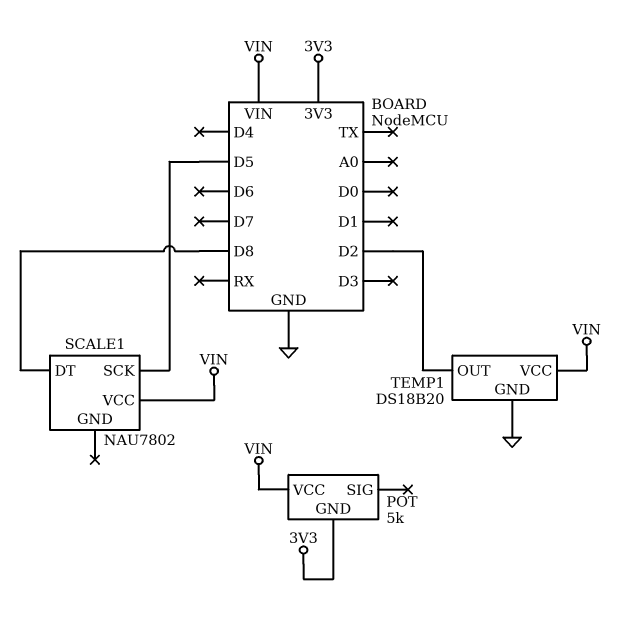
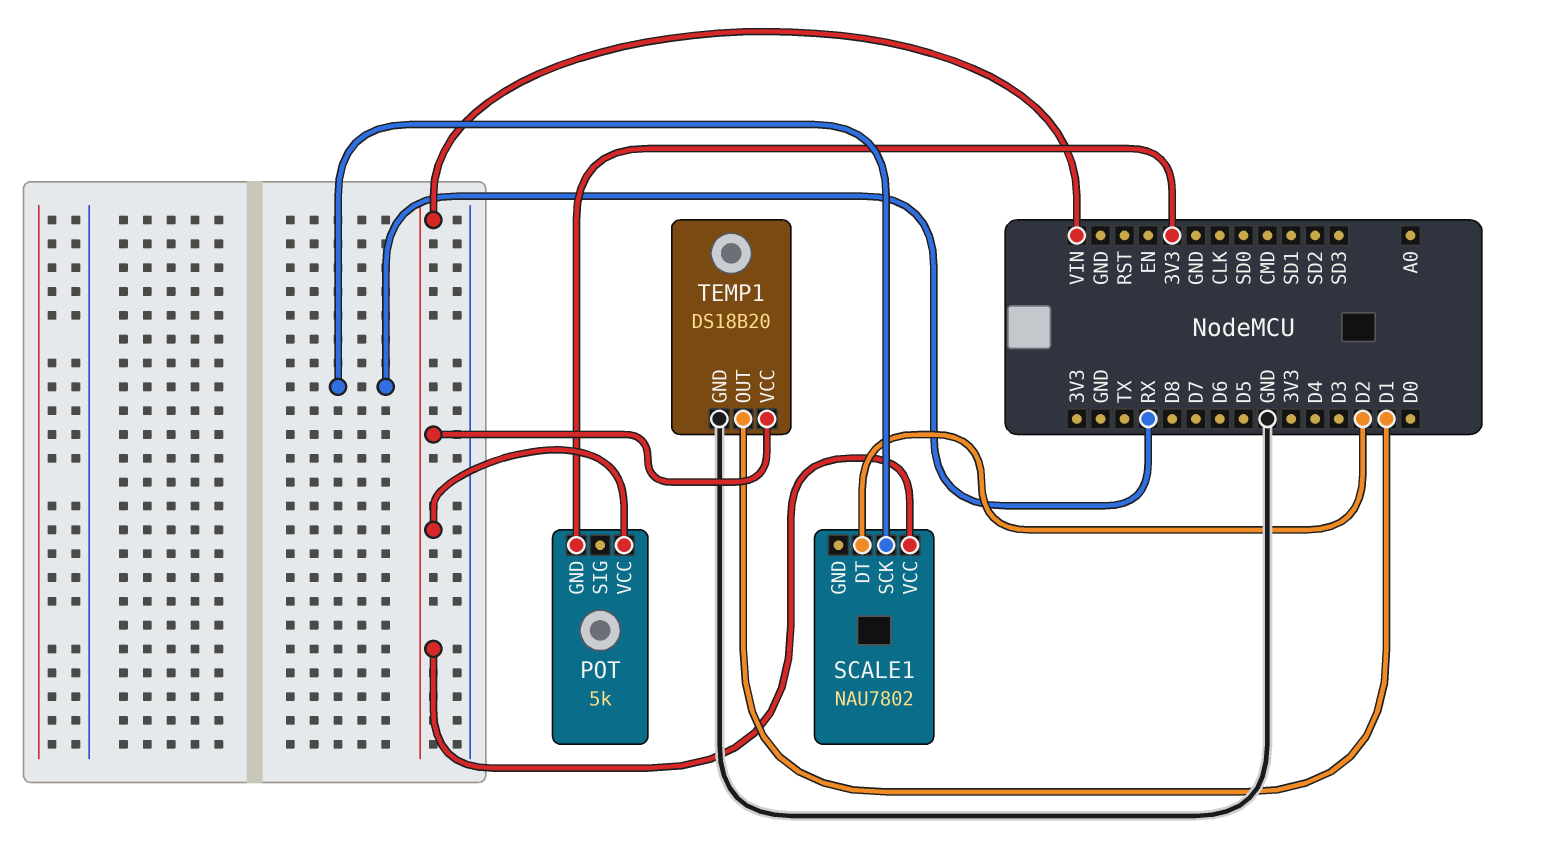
SCALE1 pin DT: D8 -> D2
SCALE1 pin SCK: D5 -> RX
TEMP1 pin OUT: D2 -> D1

